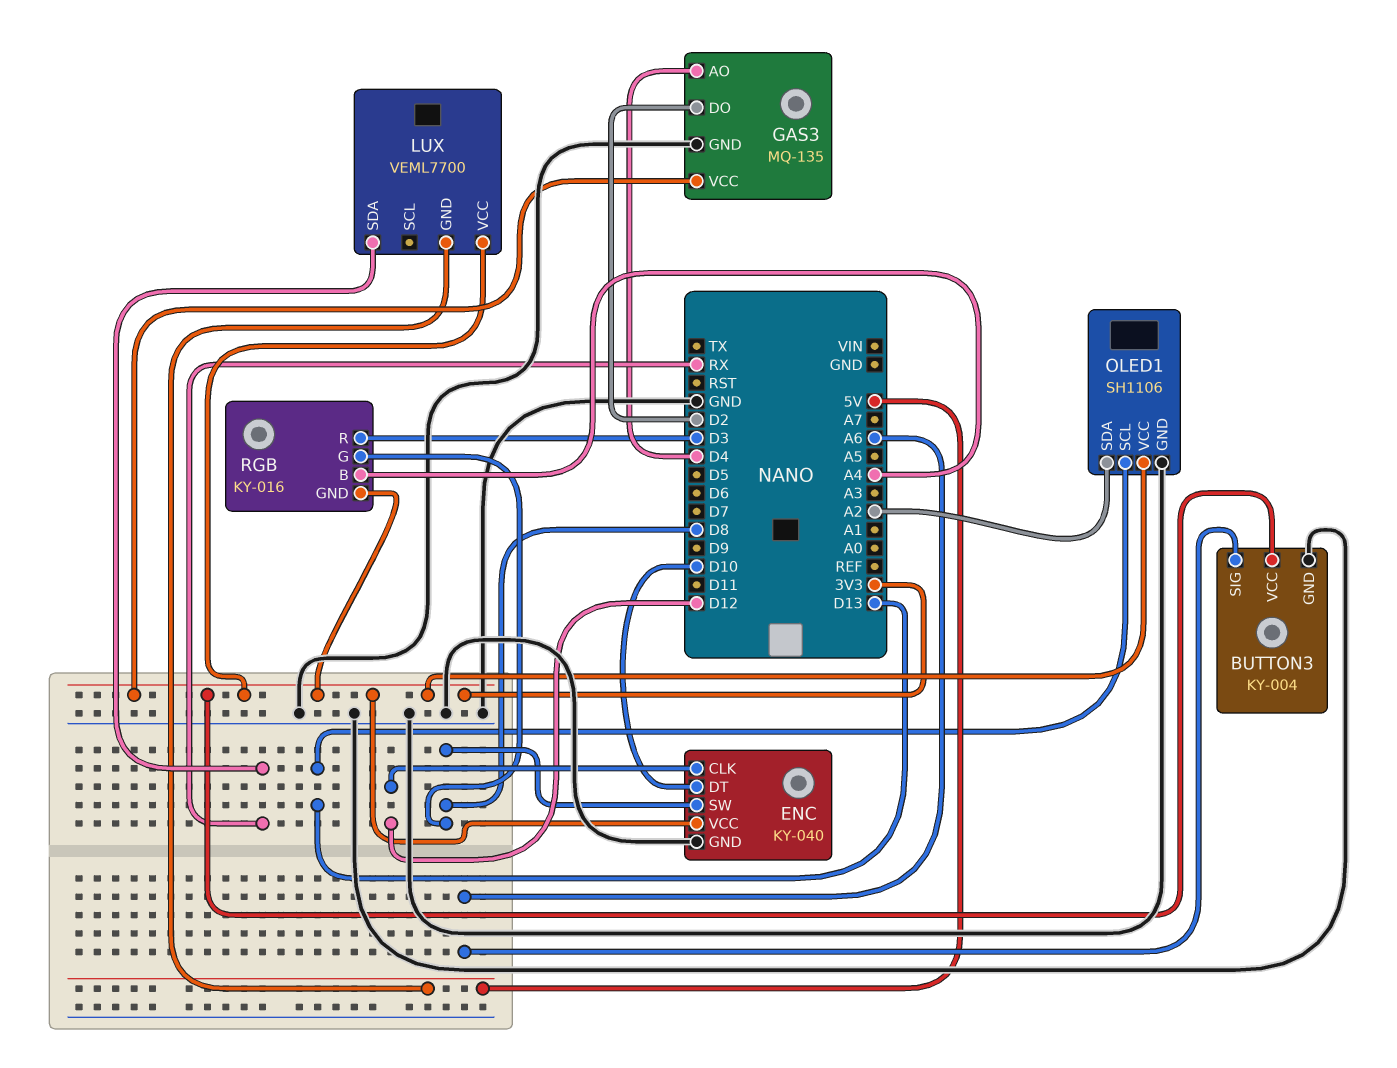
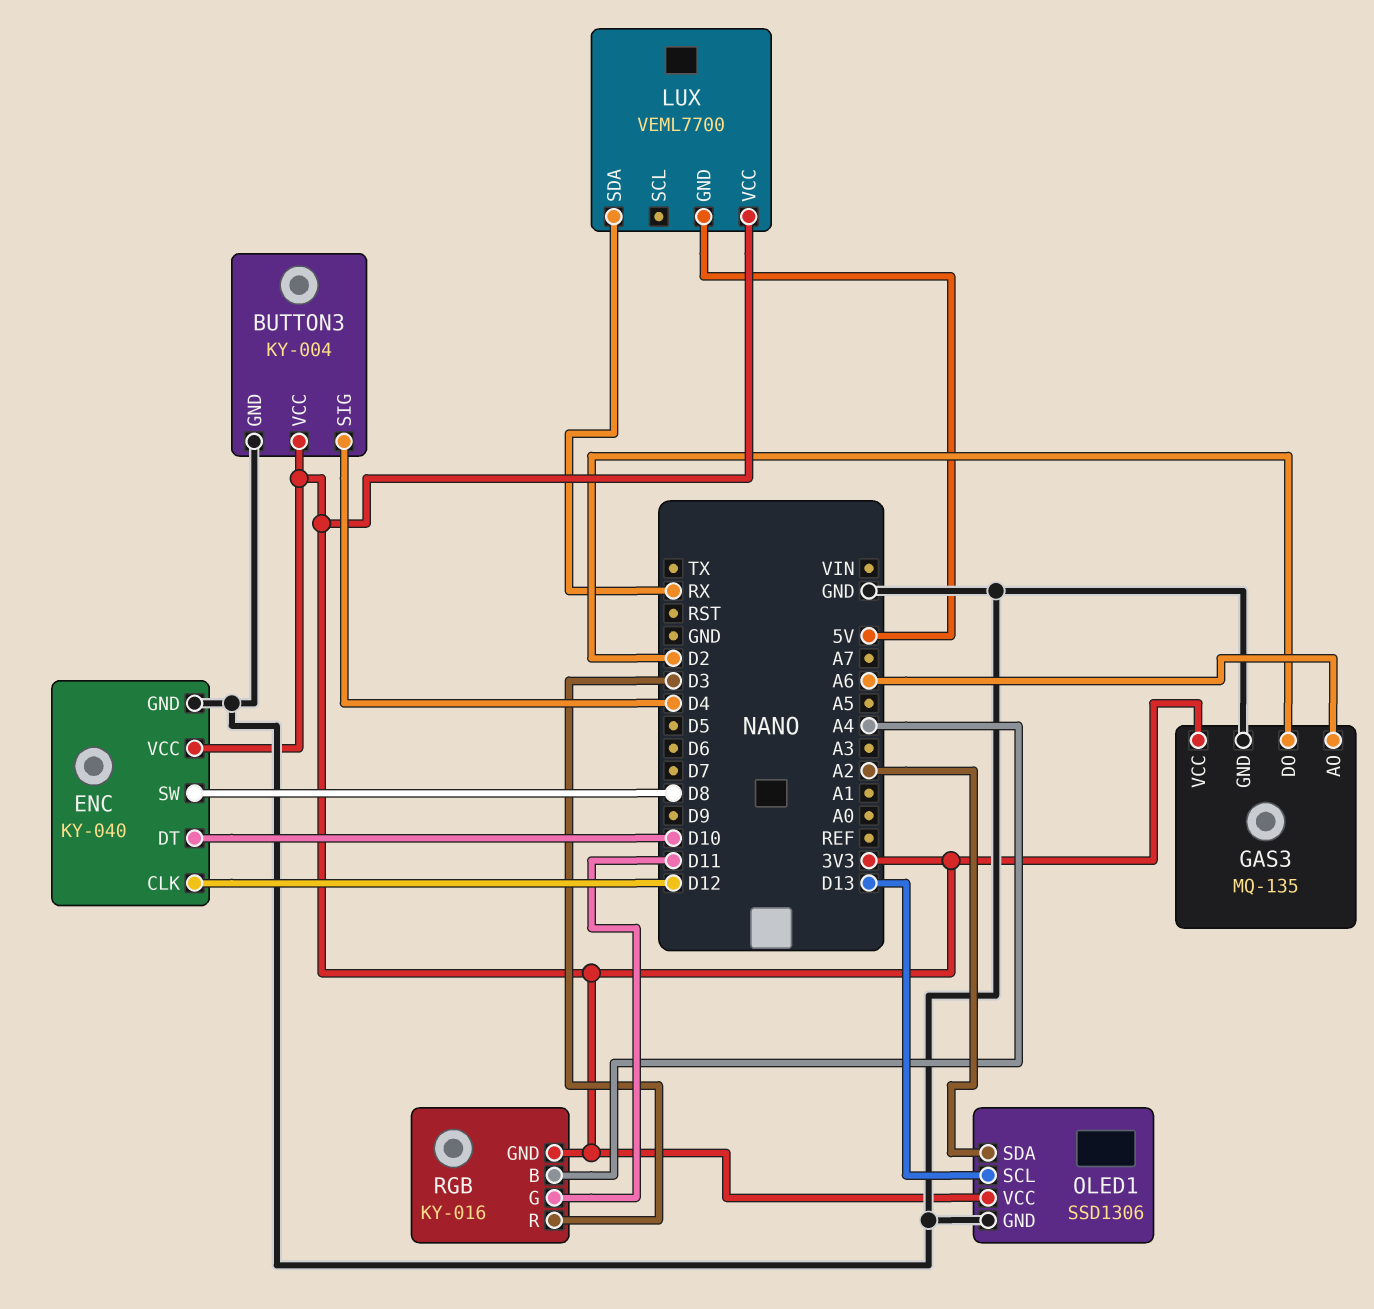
BUTTON3 pin SIG: A6 -> D4
GAS3 pin AO: D4 -> A6
OLED1: SH1106 -> SSD1306
RGB pin G: D8 -> D11

